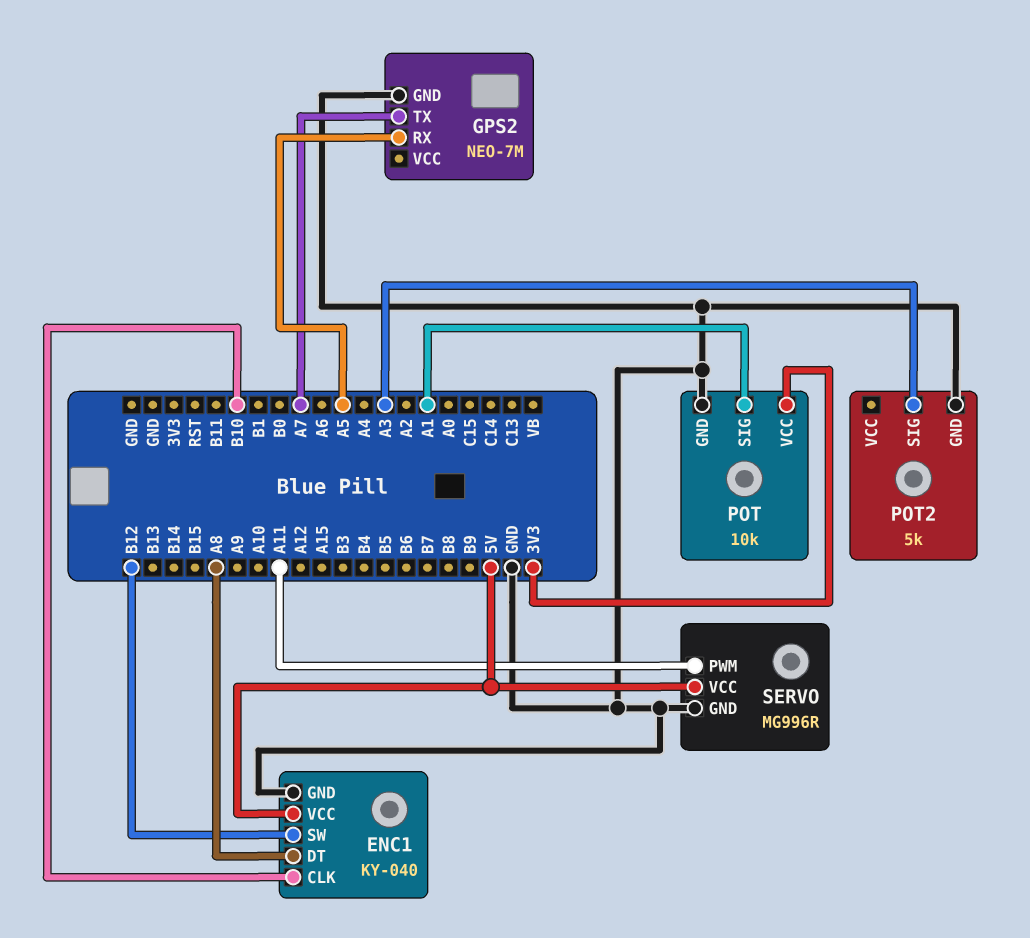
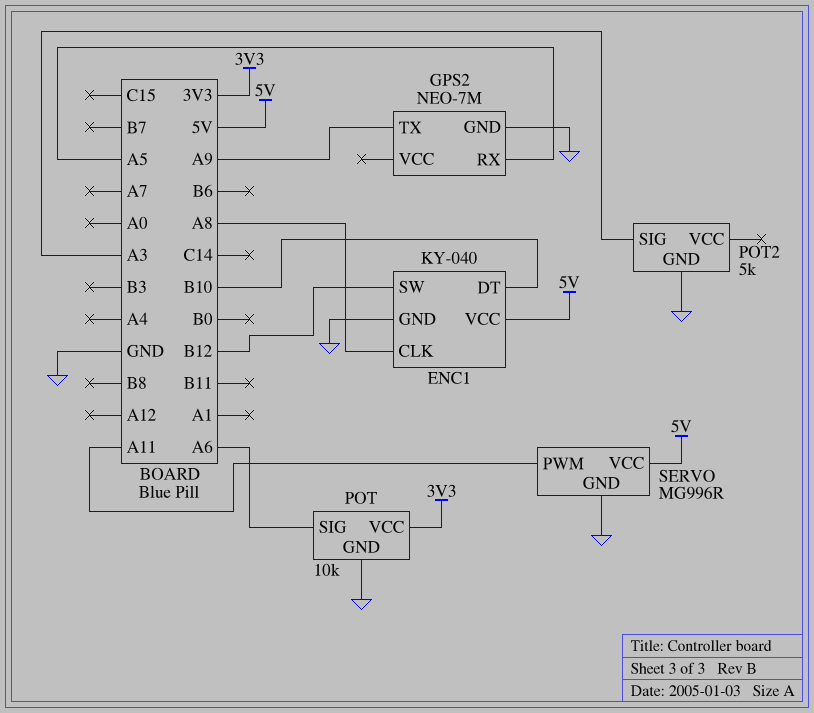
ENC1 pin CLK: B10 -> A8
ENC1 pin DT: A8 -> B10
GPS2 pin TX: A7 -> A9
POT pin SIG: A1 -> A6

